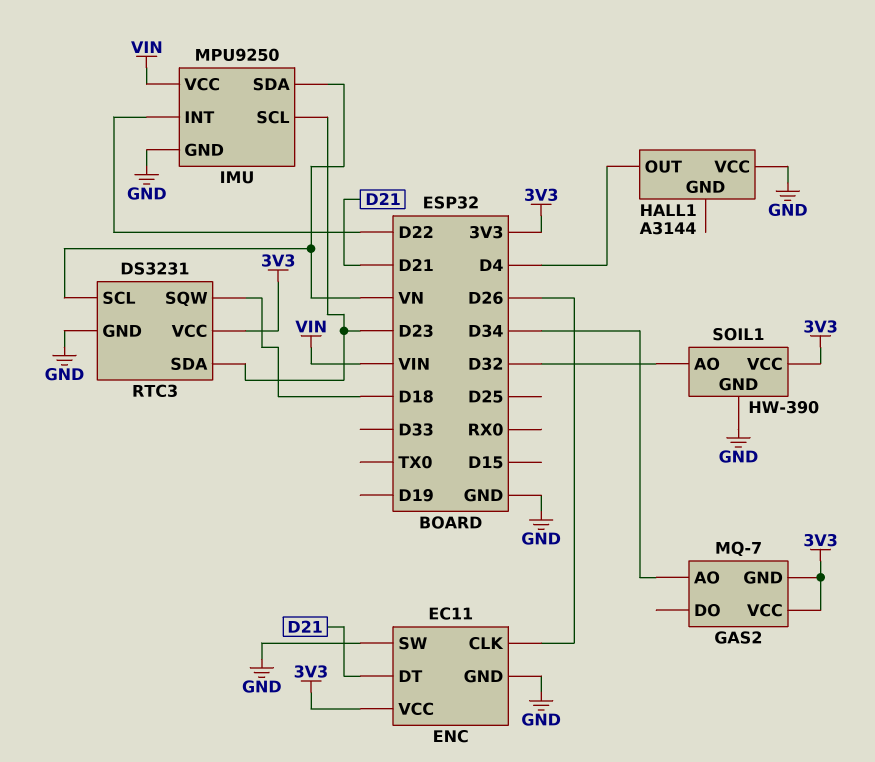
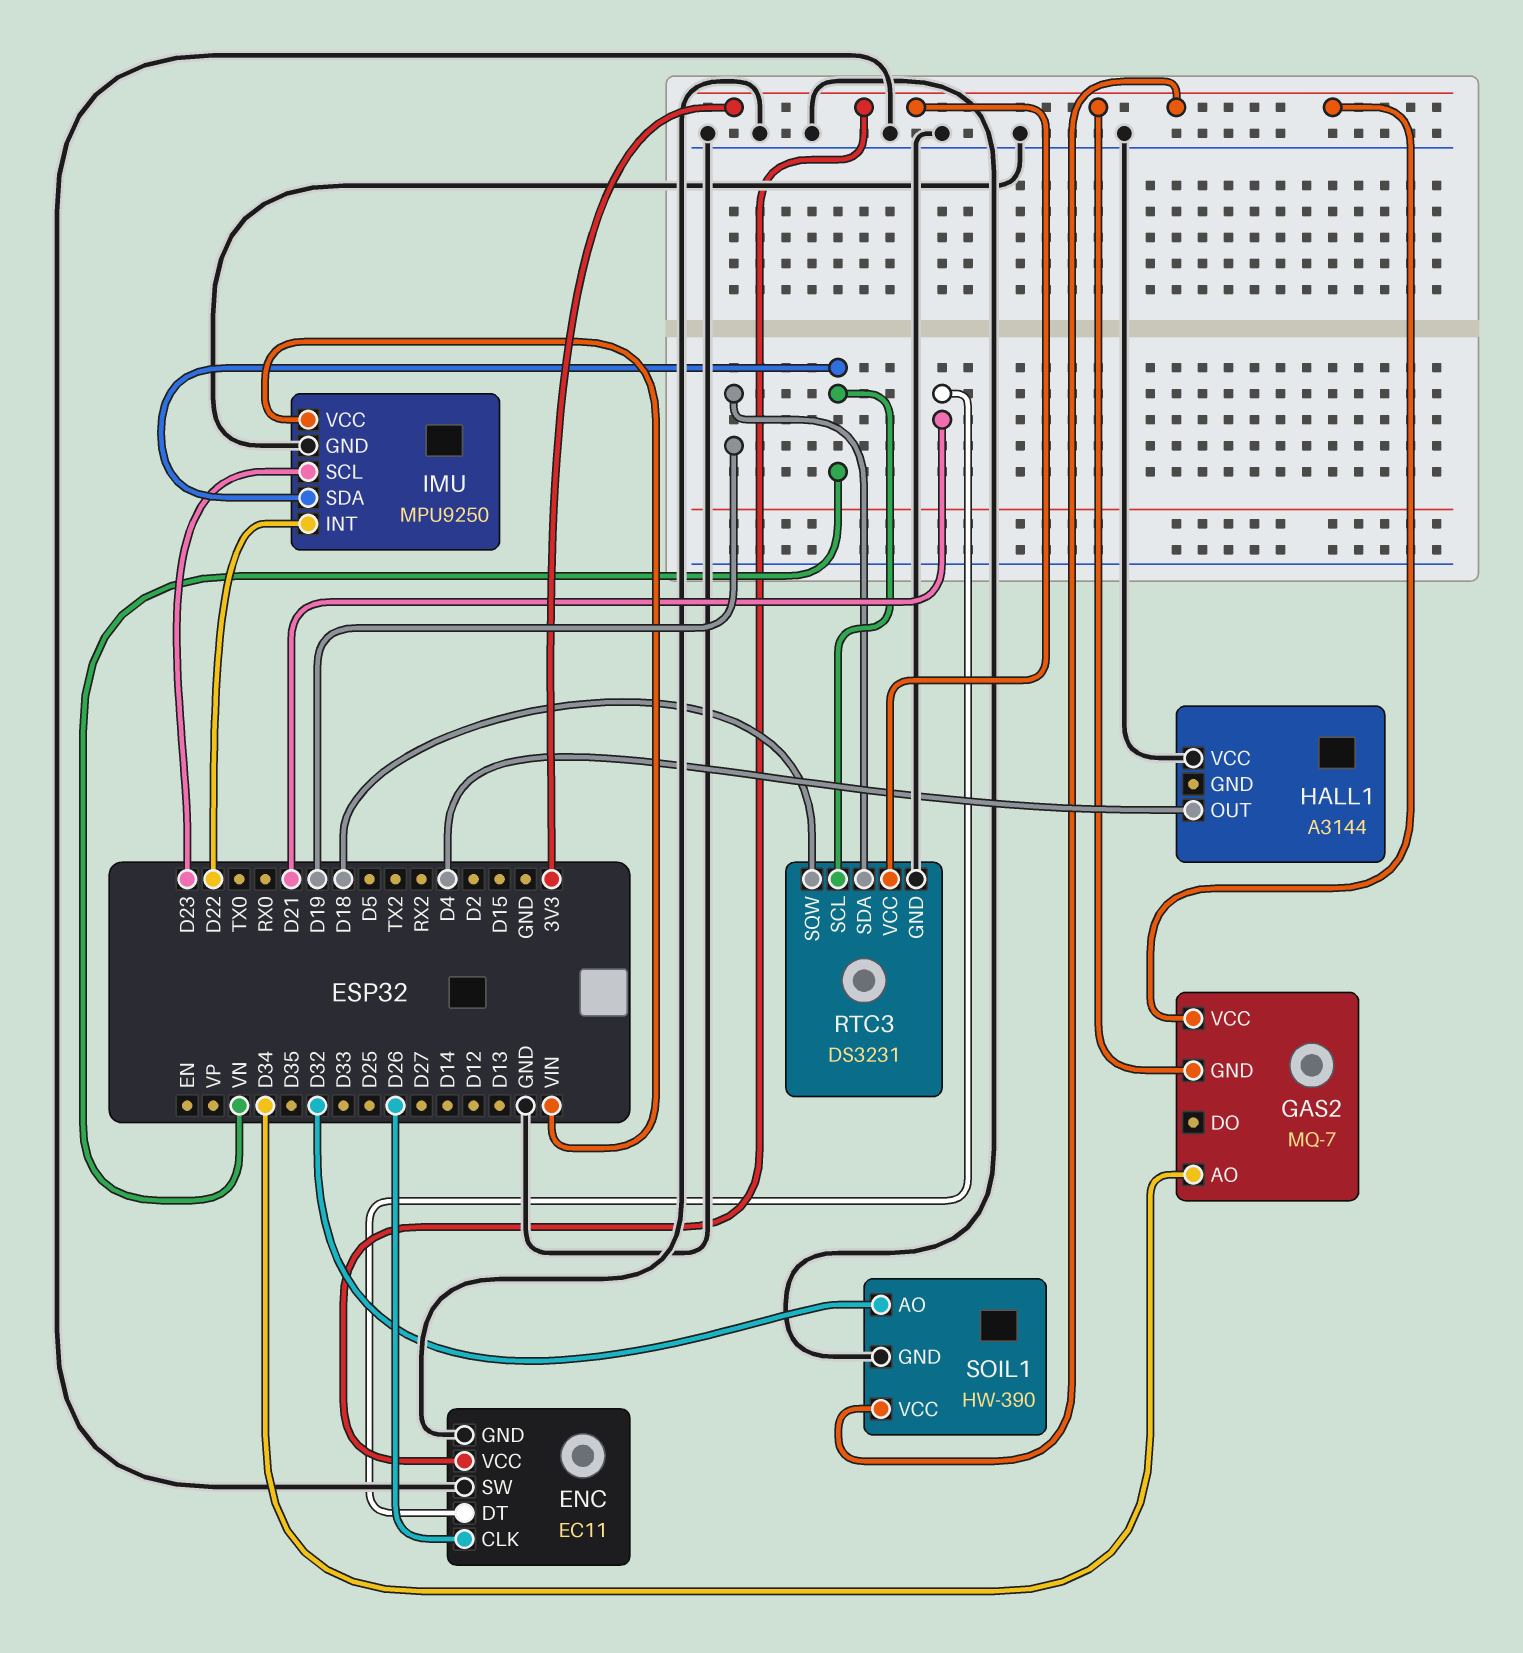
RTC3 pin SDA: D23 -> D19

